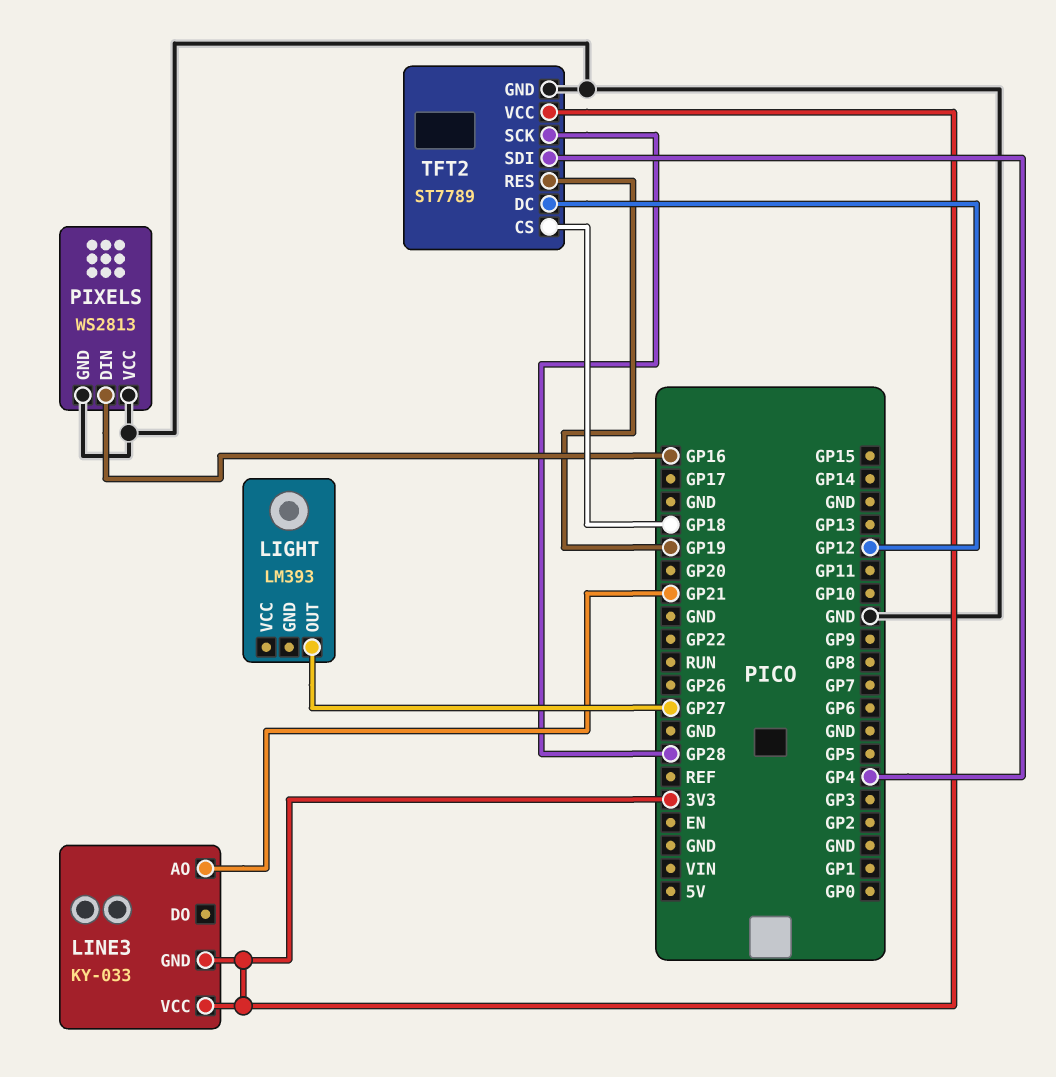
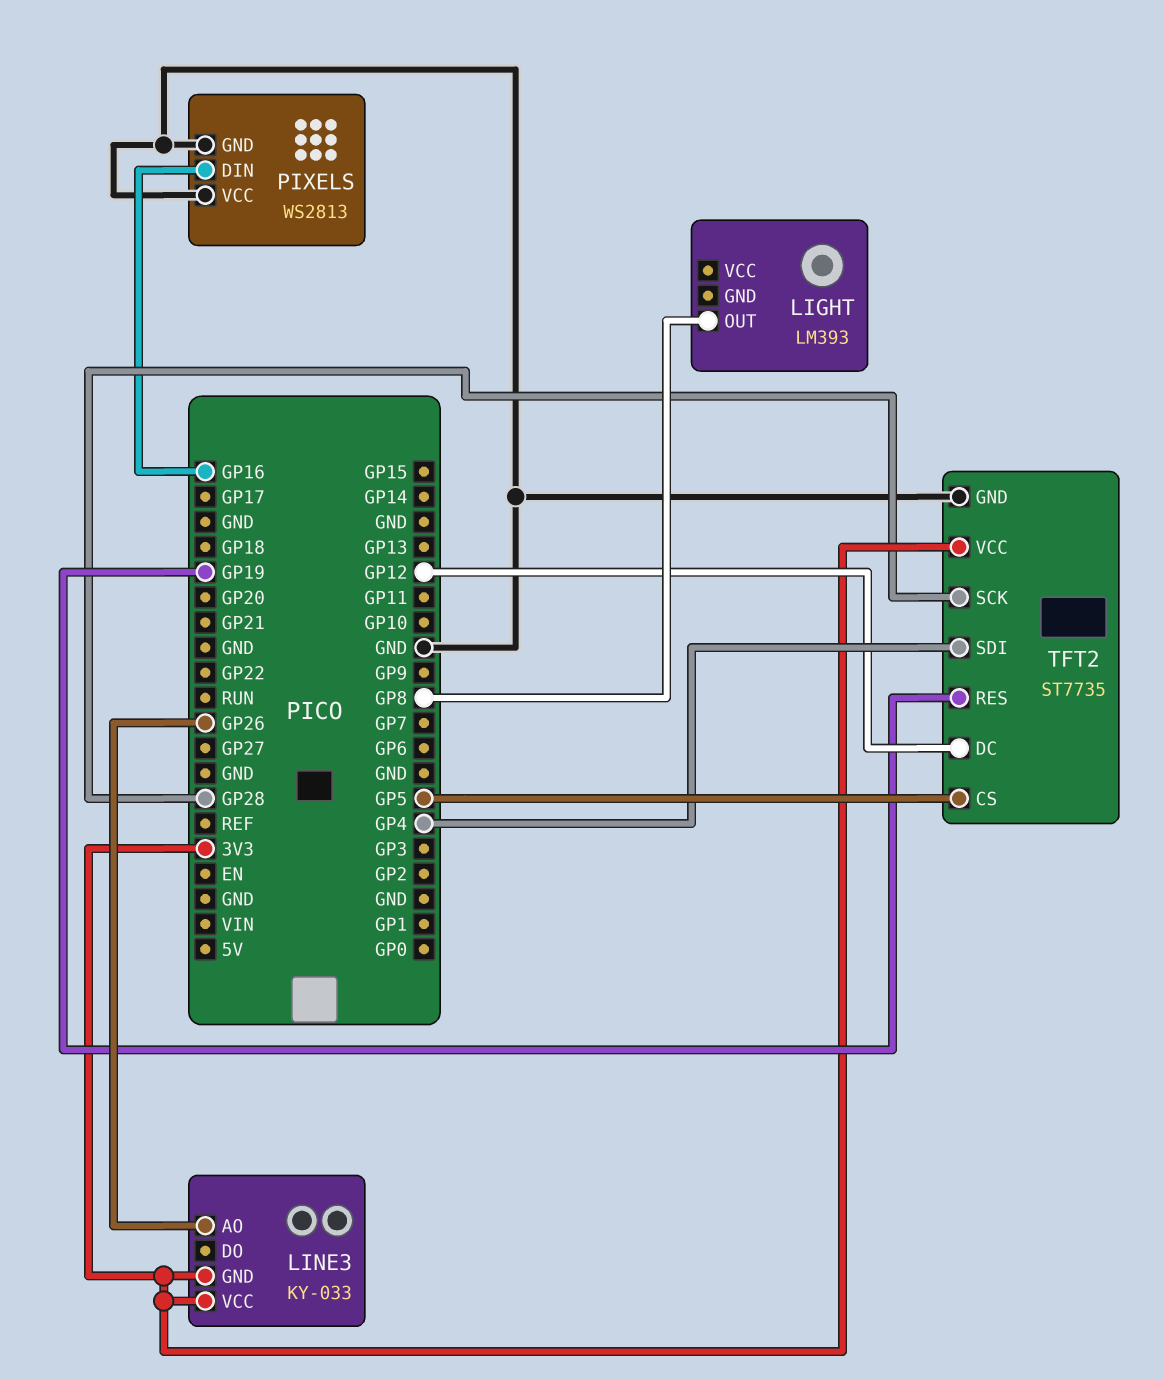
LIGHT pin OUT: GP27 -> GP8
LINE3 pin AO: GP21 -> GP26
TFT2: ST7789 -> ST7735
TFT2 pin CS: GP18 -> GP5

